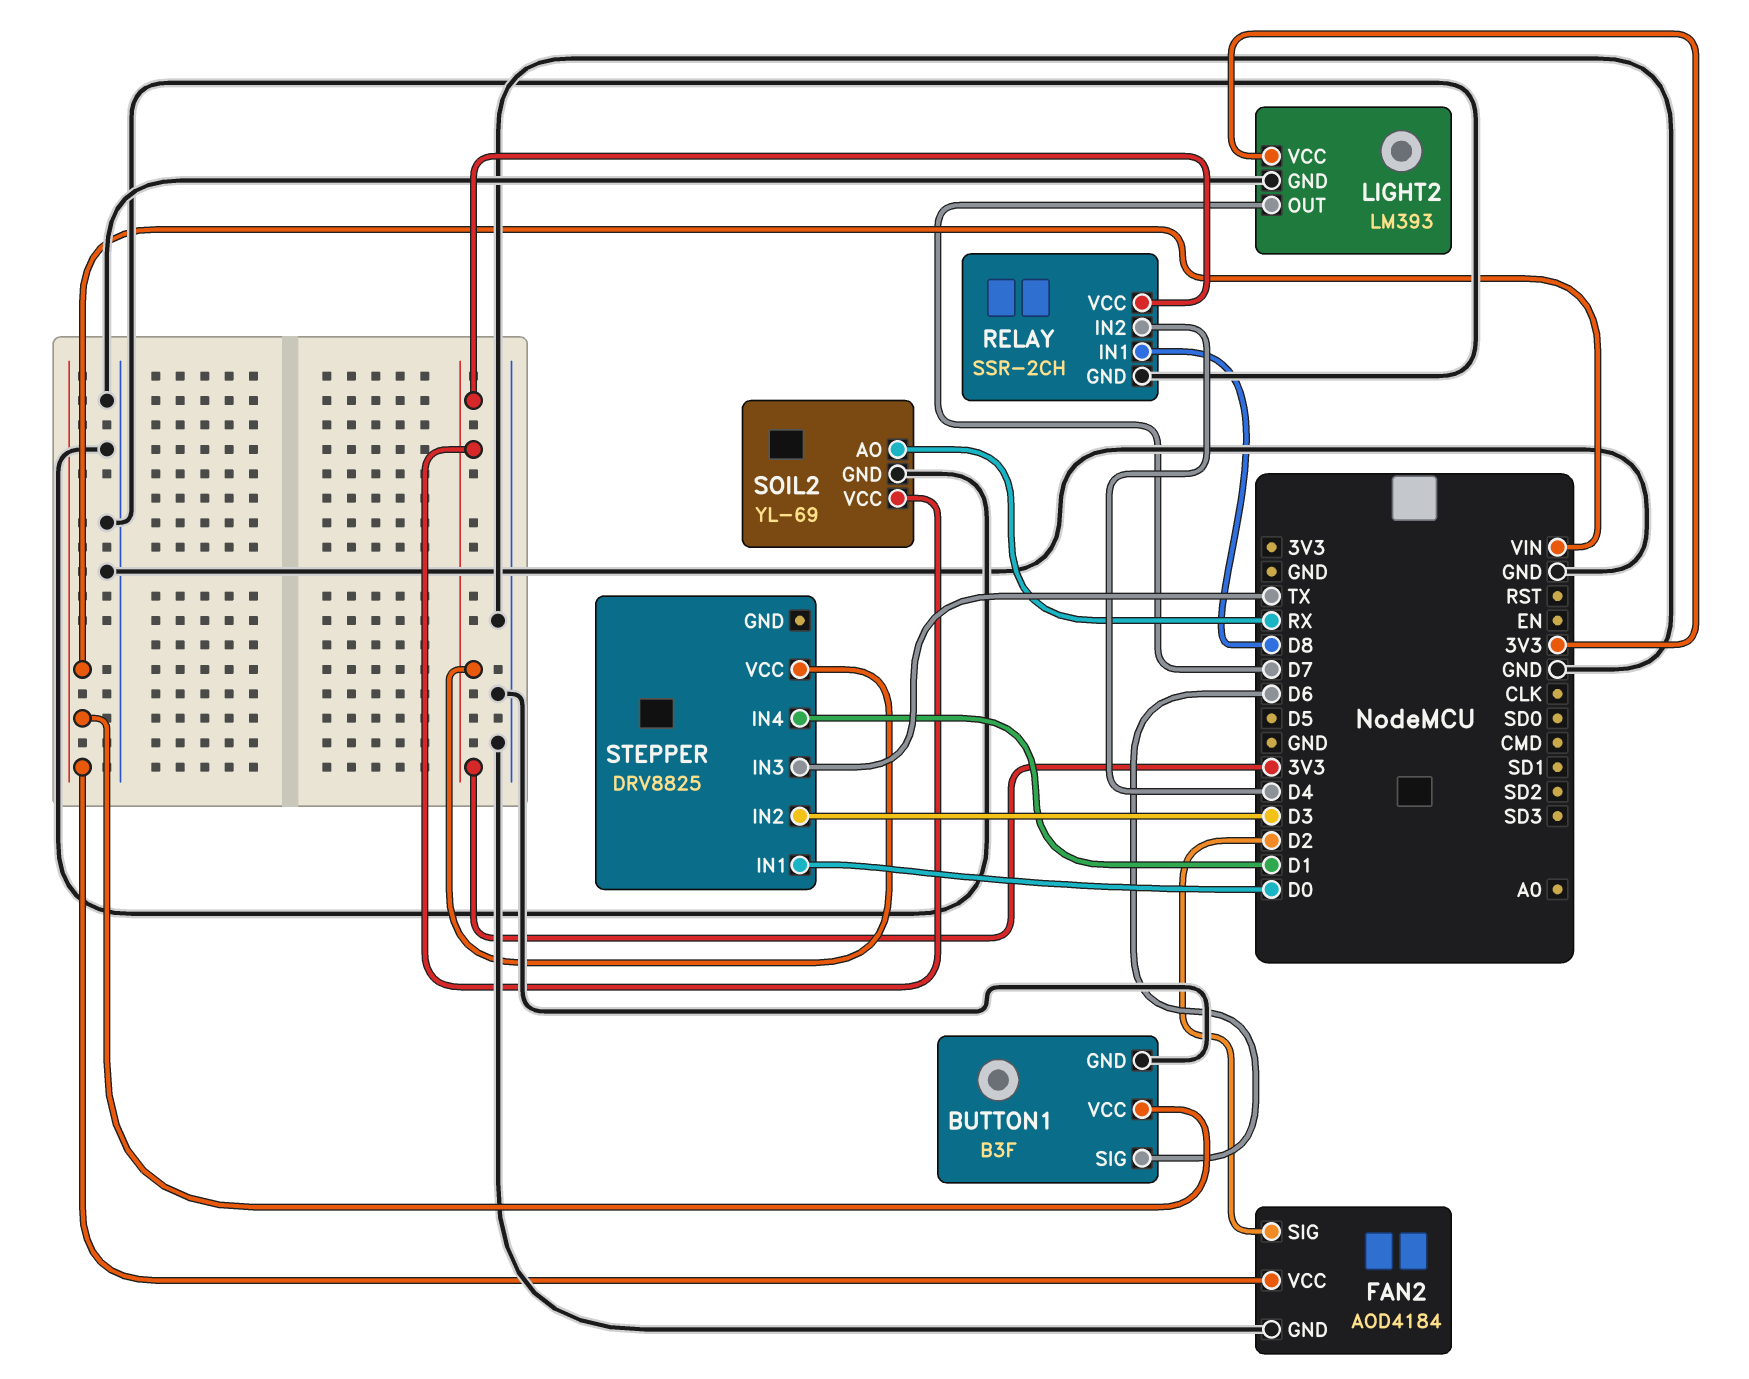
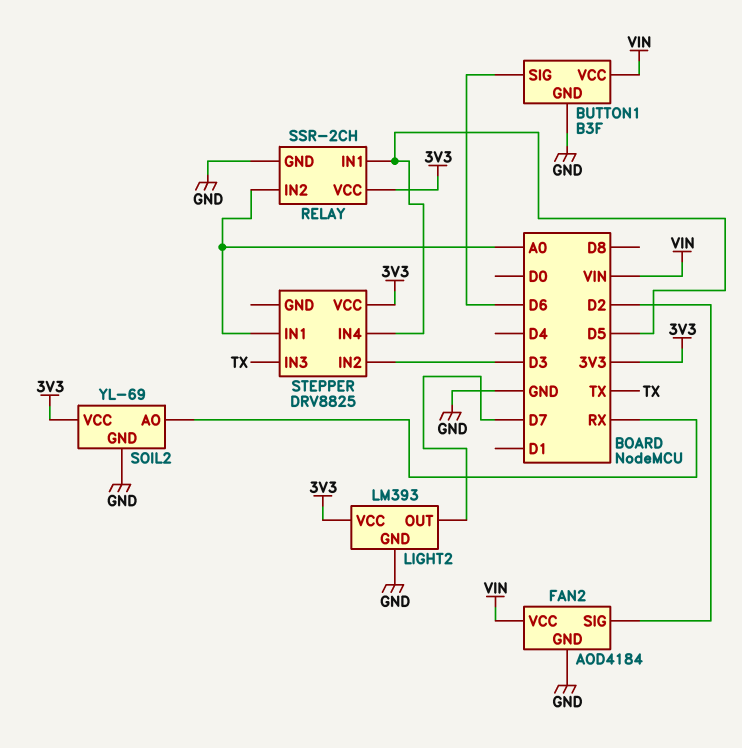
RELAY pin IN1: D8 -> D5
RELAY pin IN2: D4 -> A0
STEPPER pin IN1: D0 -> A0
STEPPER pin IN4: D1 -> D5

